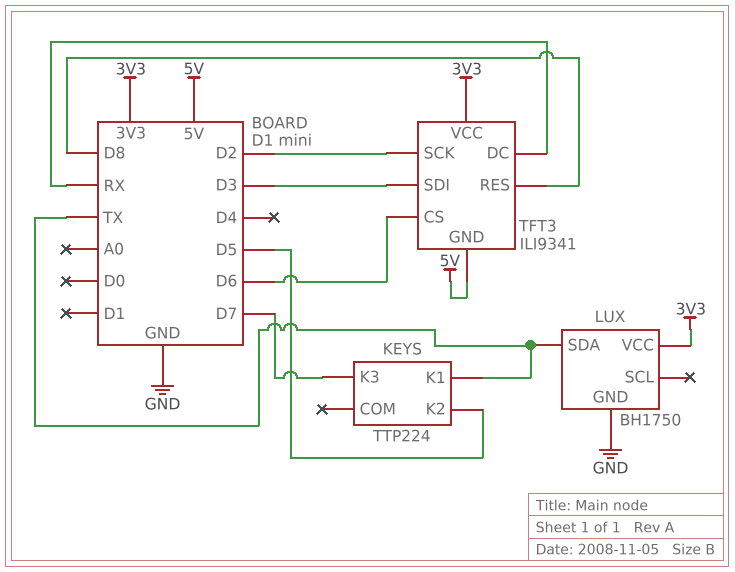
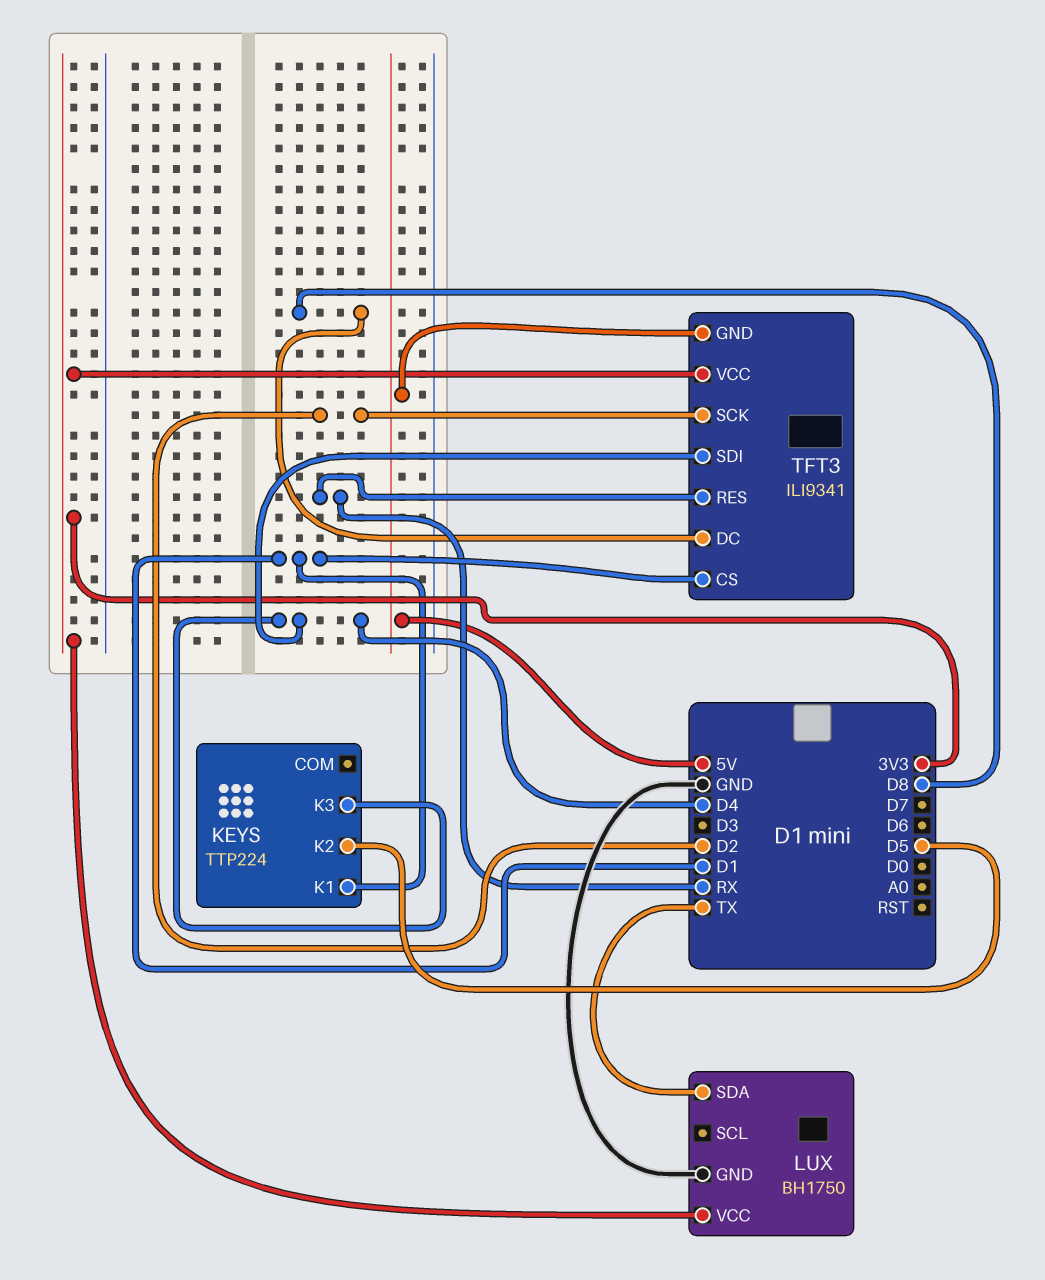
KEYS pin K1: TX -> D1
KEYS pin K3: D7 -> D4
TFT3 pin CS: D6 -> D1
TFT3 pin DC: RX -> D8
TFT3 pin RES: D8 -> RX
TFT3 pin SDI: D3 -> D4

